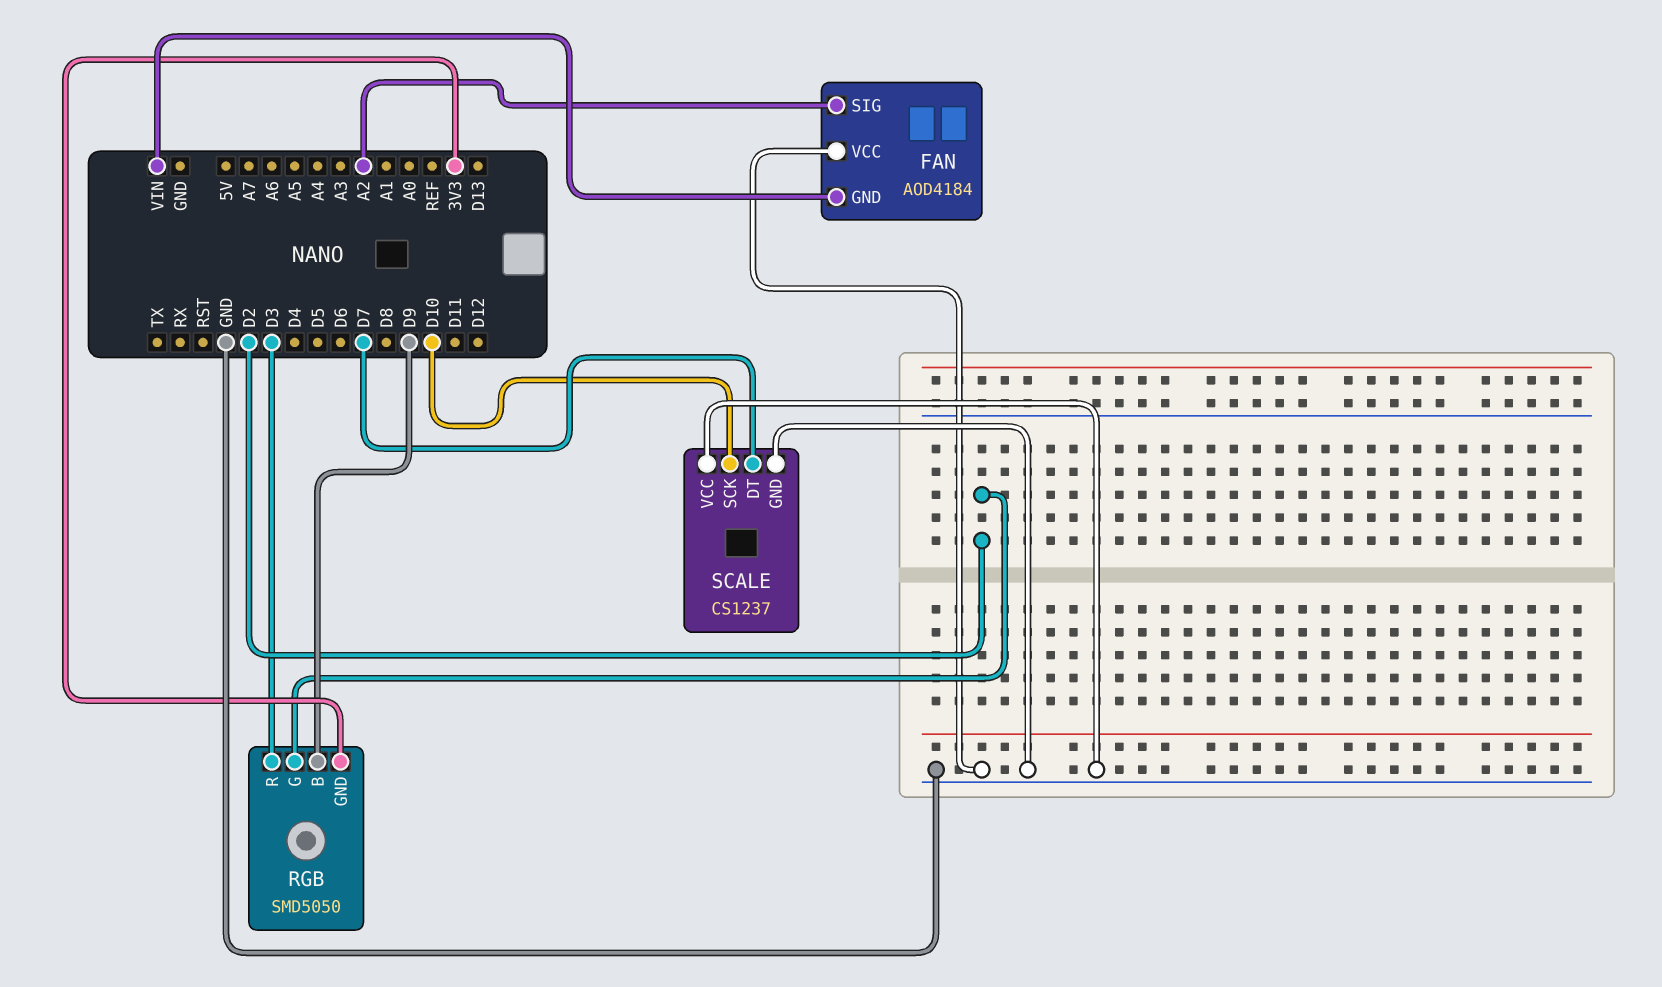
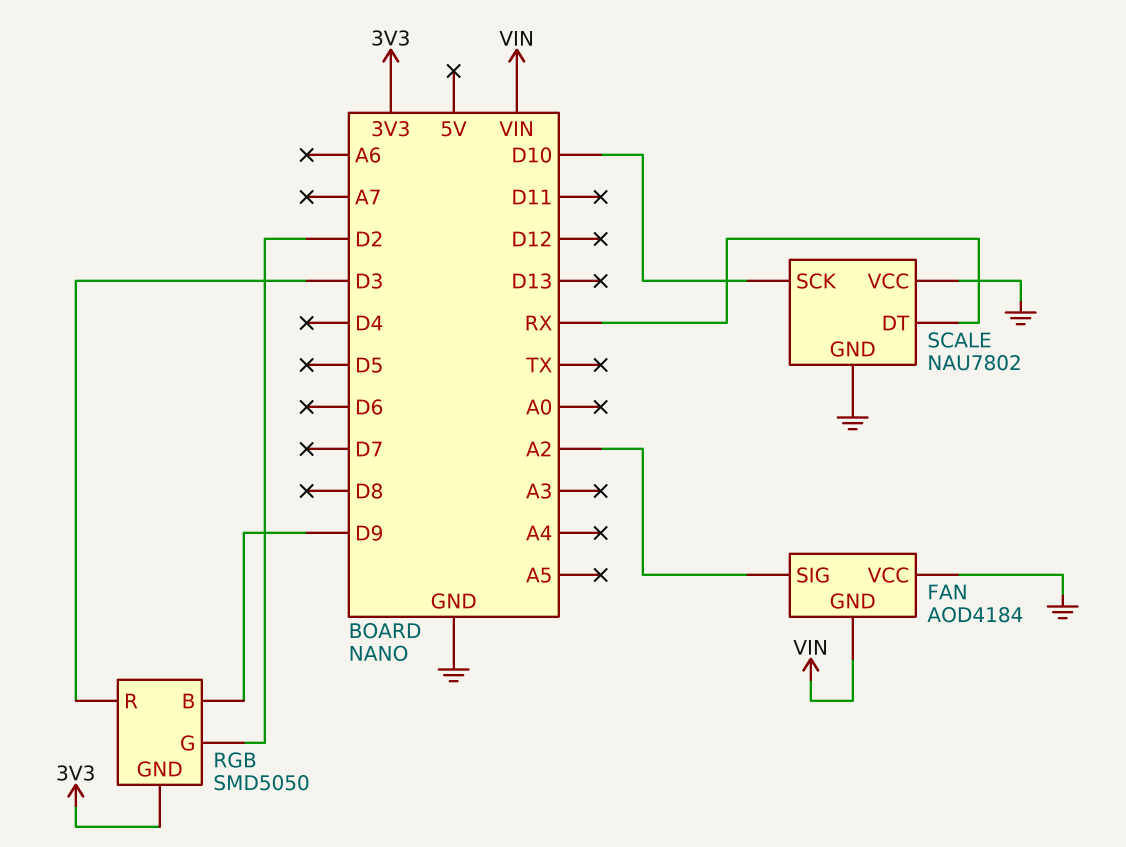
SCALE: CS1237 -> NAU7802
SCALE pin DT: D7 -> RX

